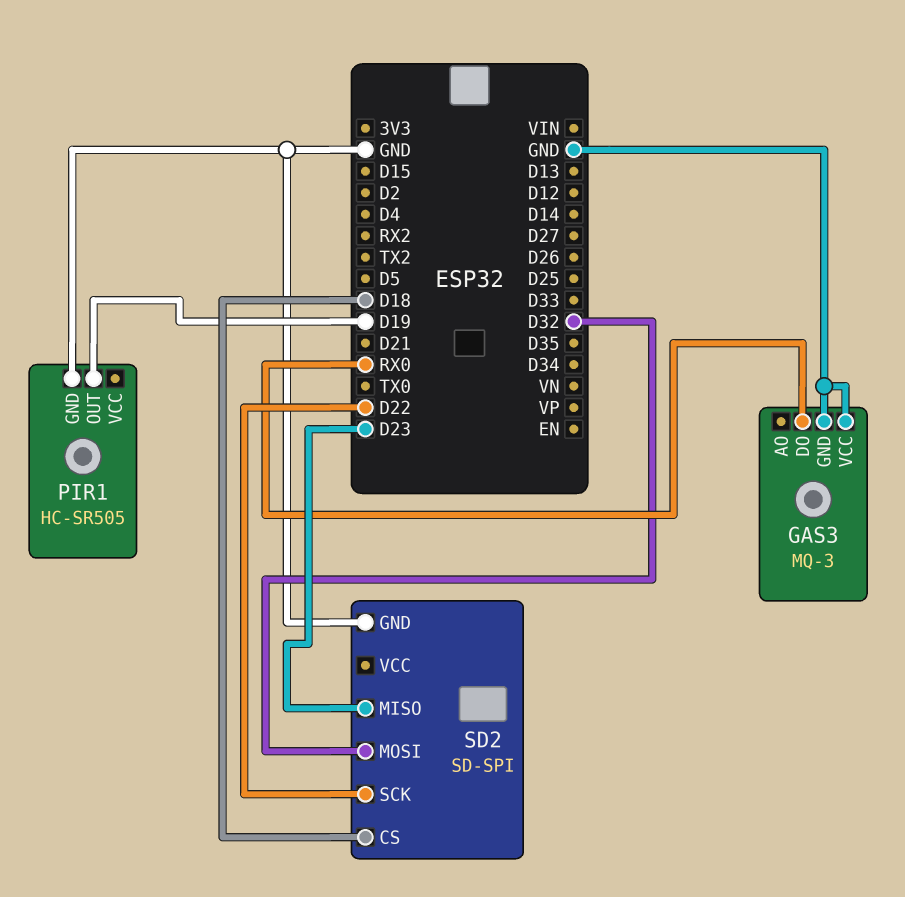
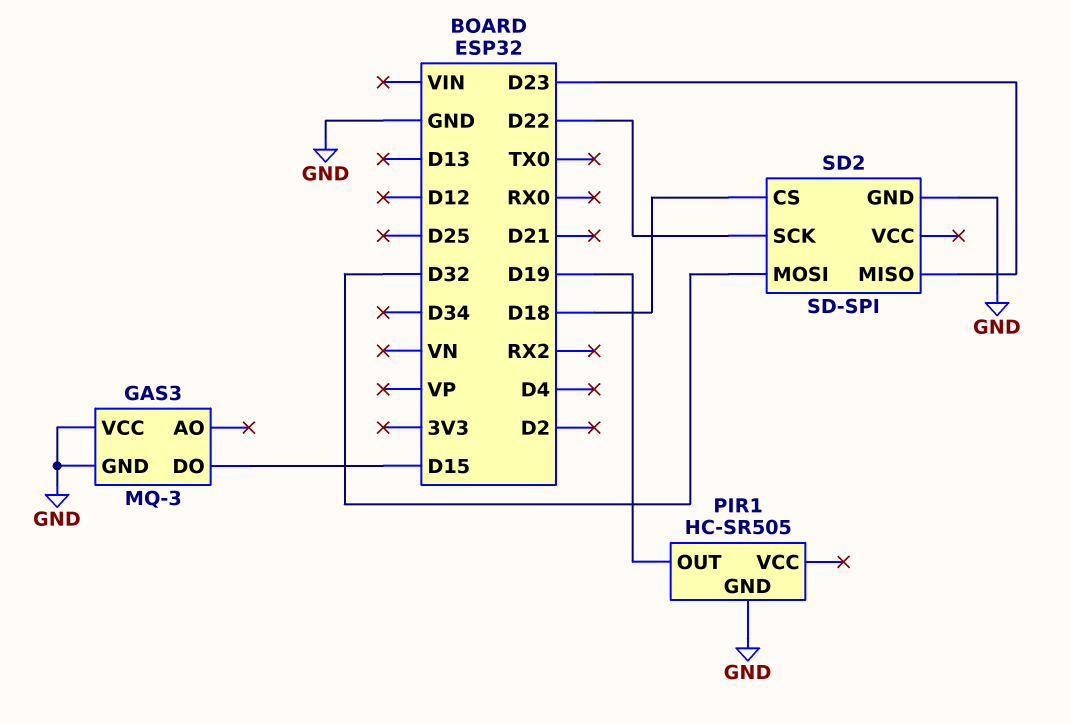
GAS3 pin DO: RX0 -> D15

